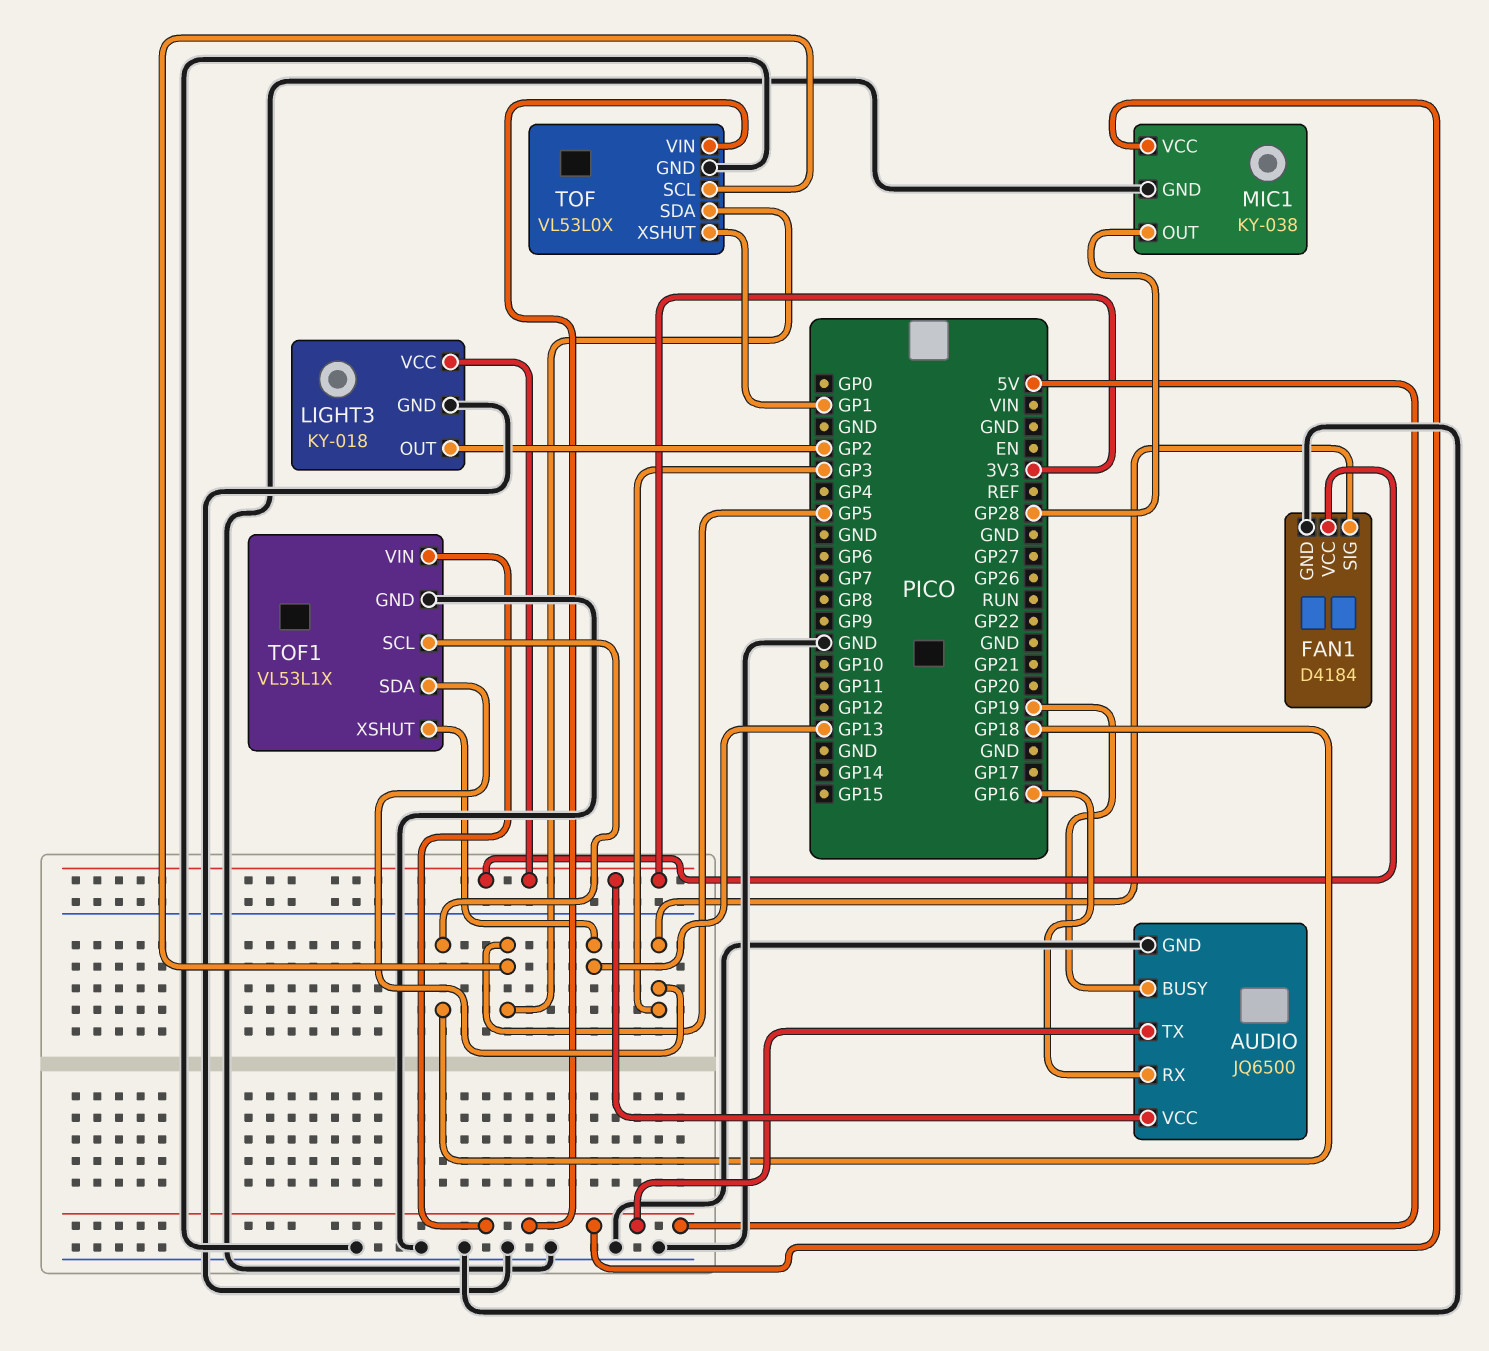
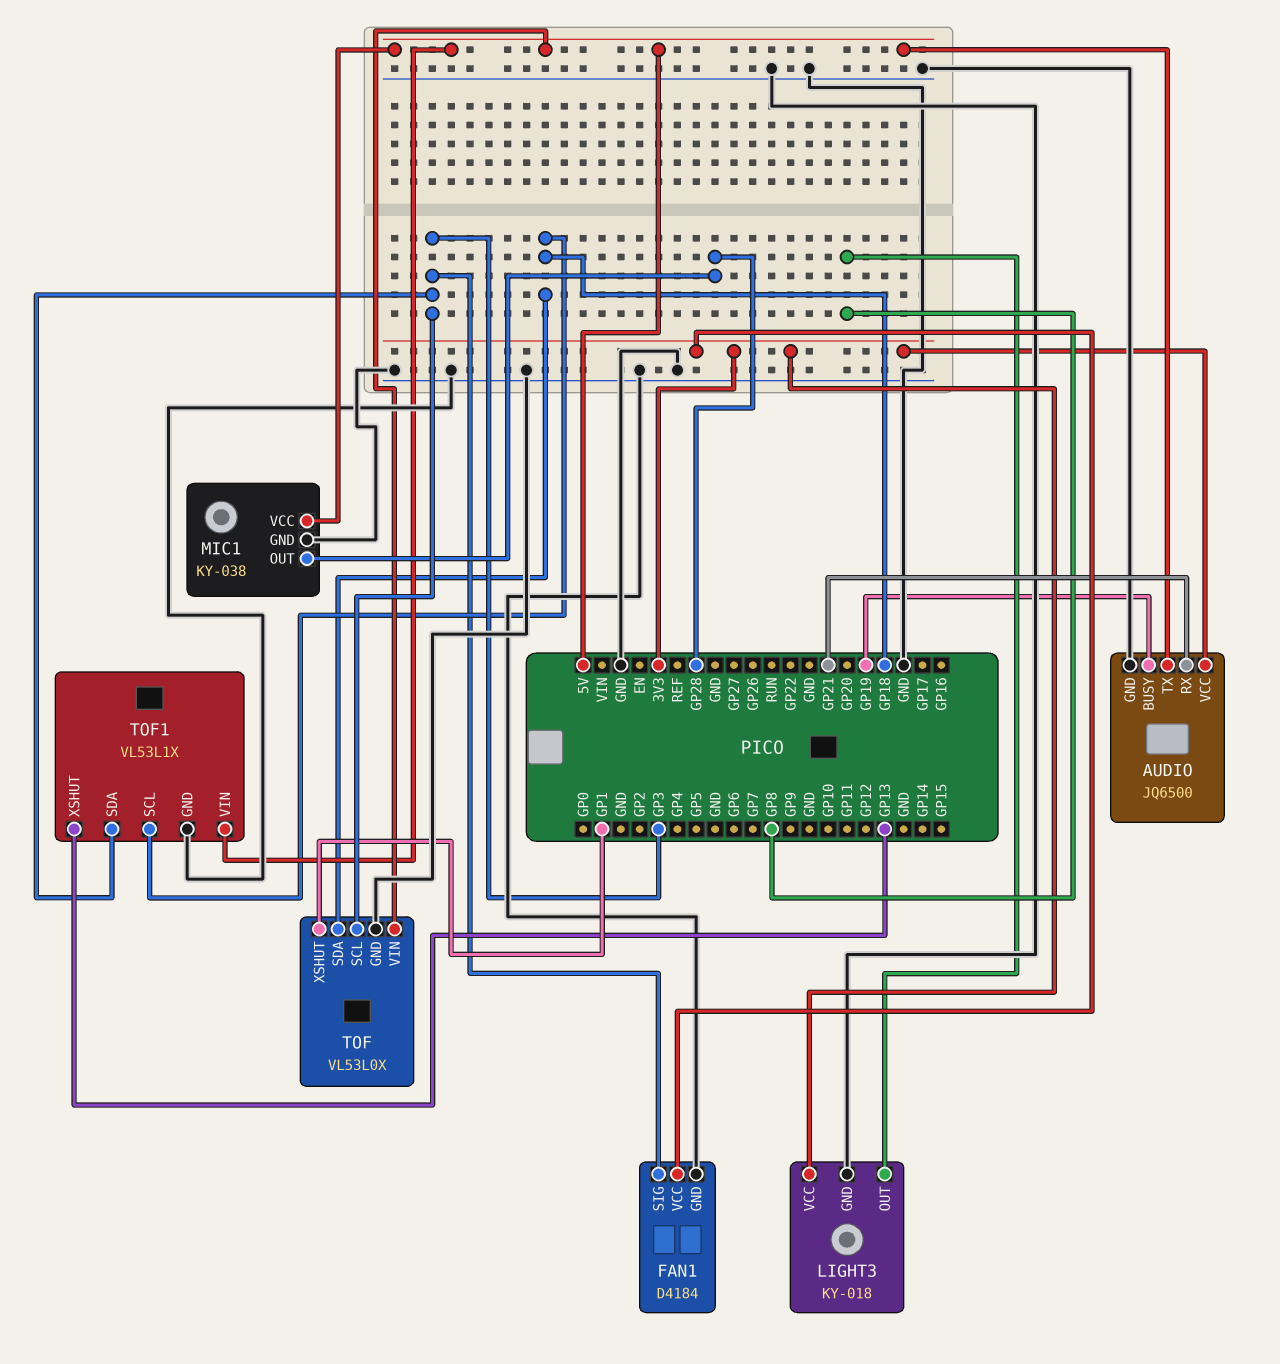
AUDIO pin RX: GP16 -> GP21
LIGHT3 pin OUT: GP2 -> GP8
TOF pin SCL: GP5 -> GP3
TOF pin SDA: GP5 -> GP18

